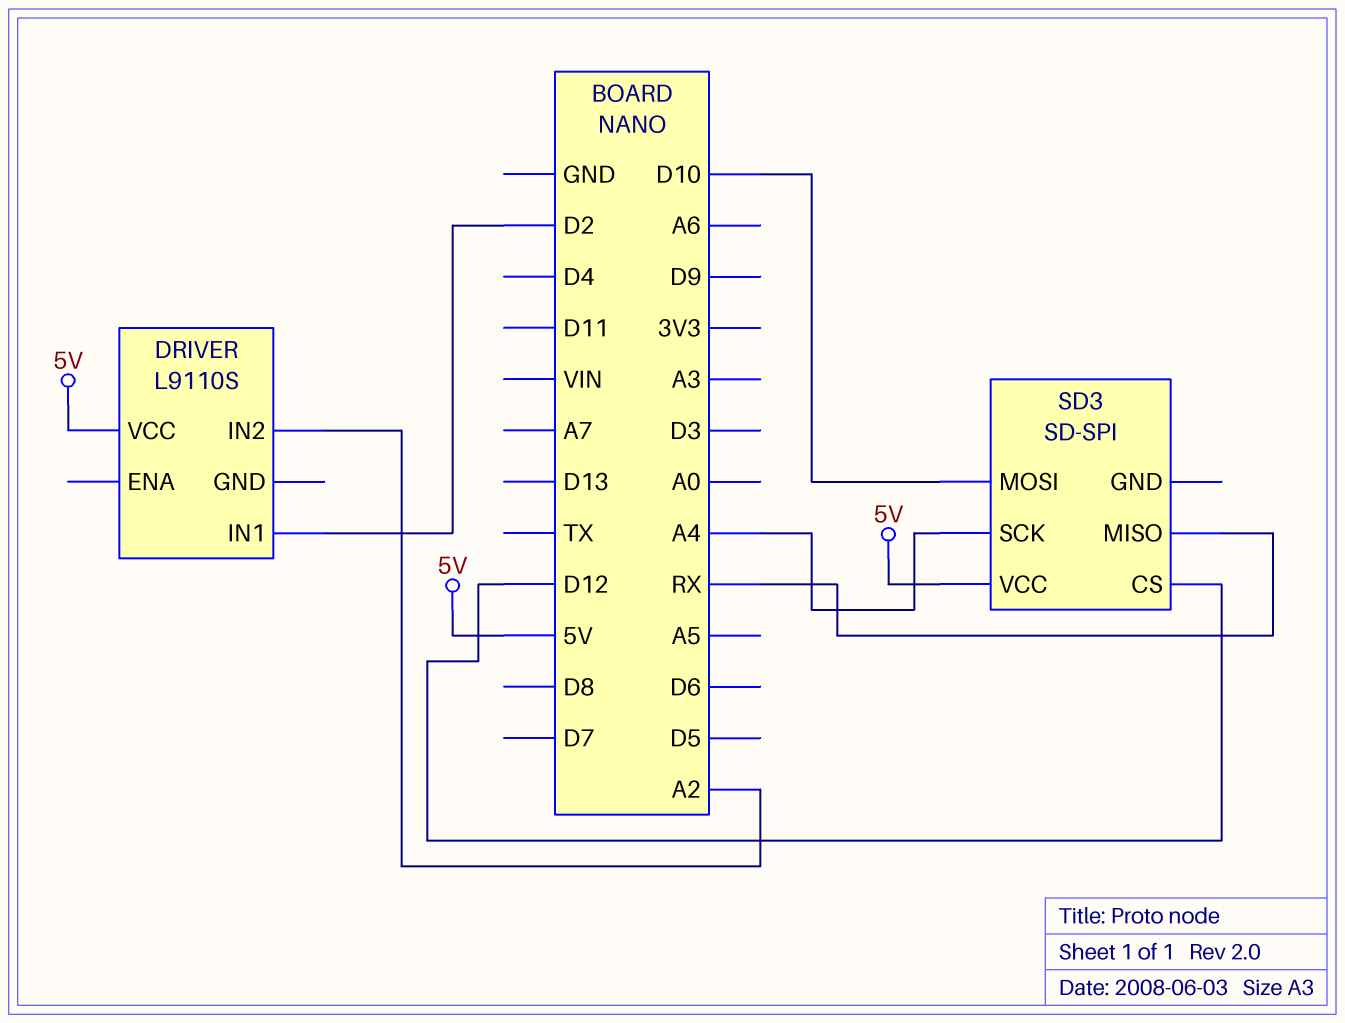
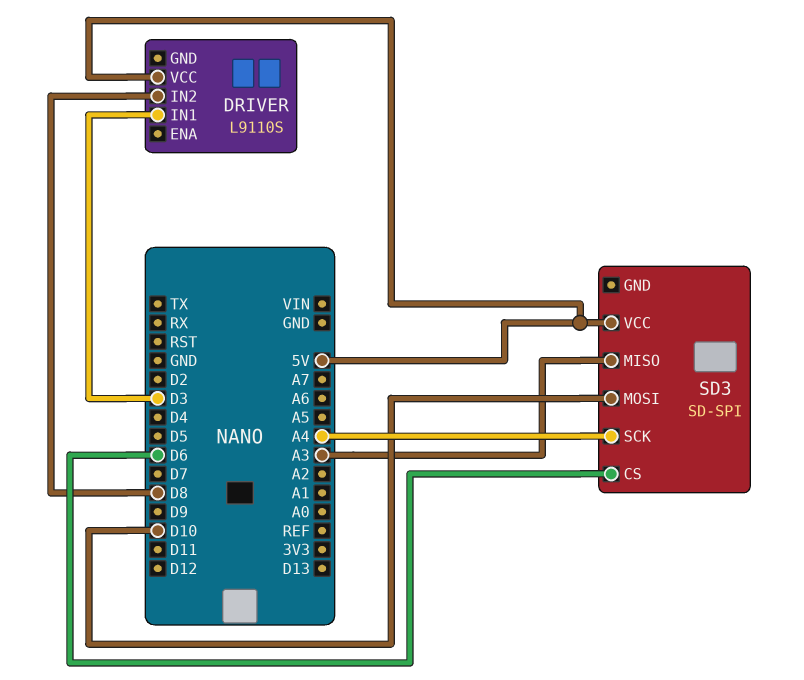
DRIVER pin IN1: D2 -> D3
DRIVER pin IN2: A2 -> D8
SD3 pin CS: D12 -> D6
SD3 pin MISO: RX -> A3

